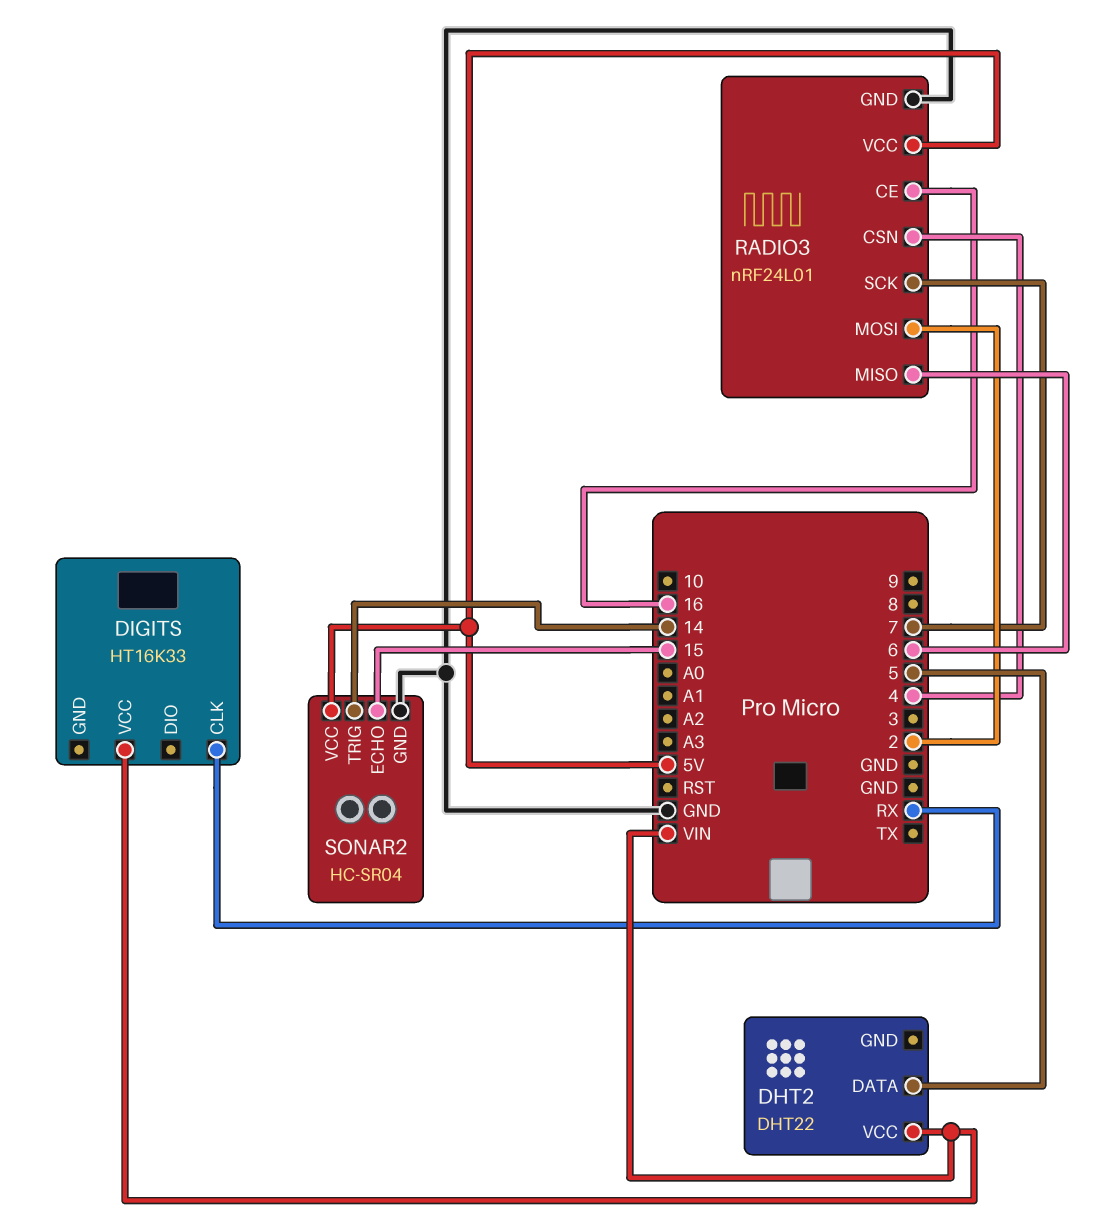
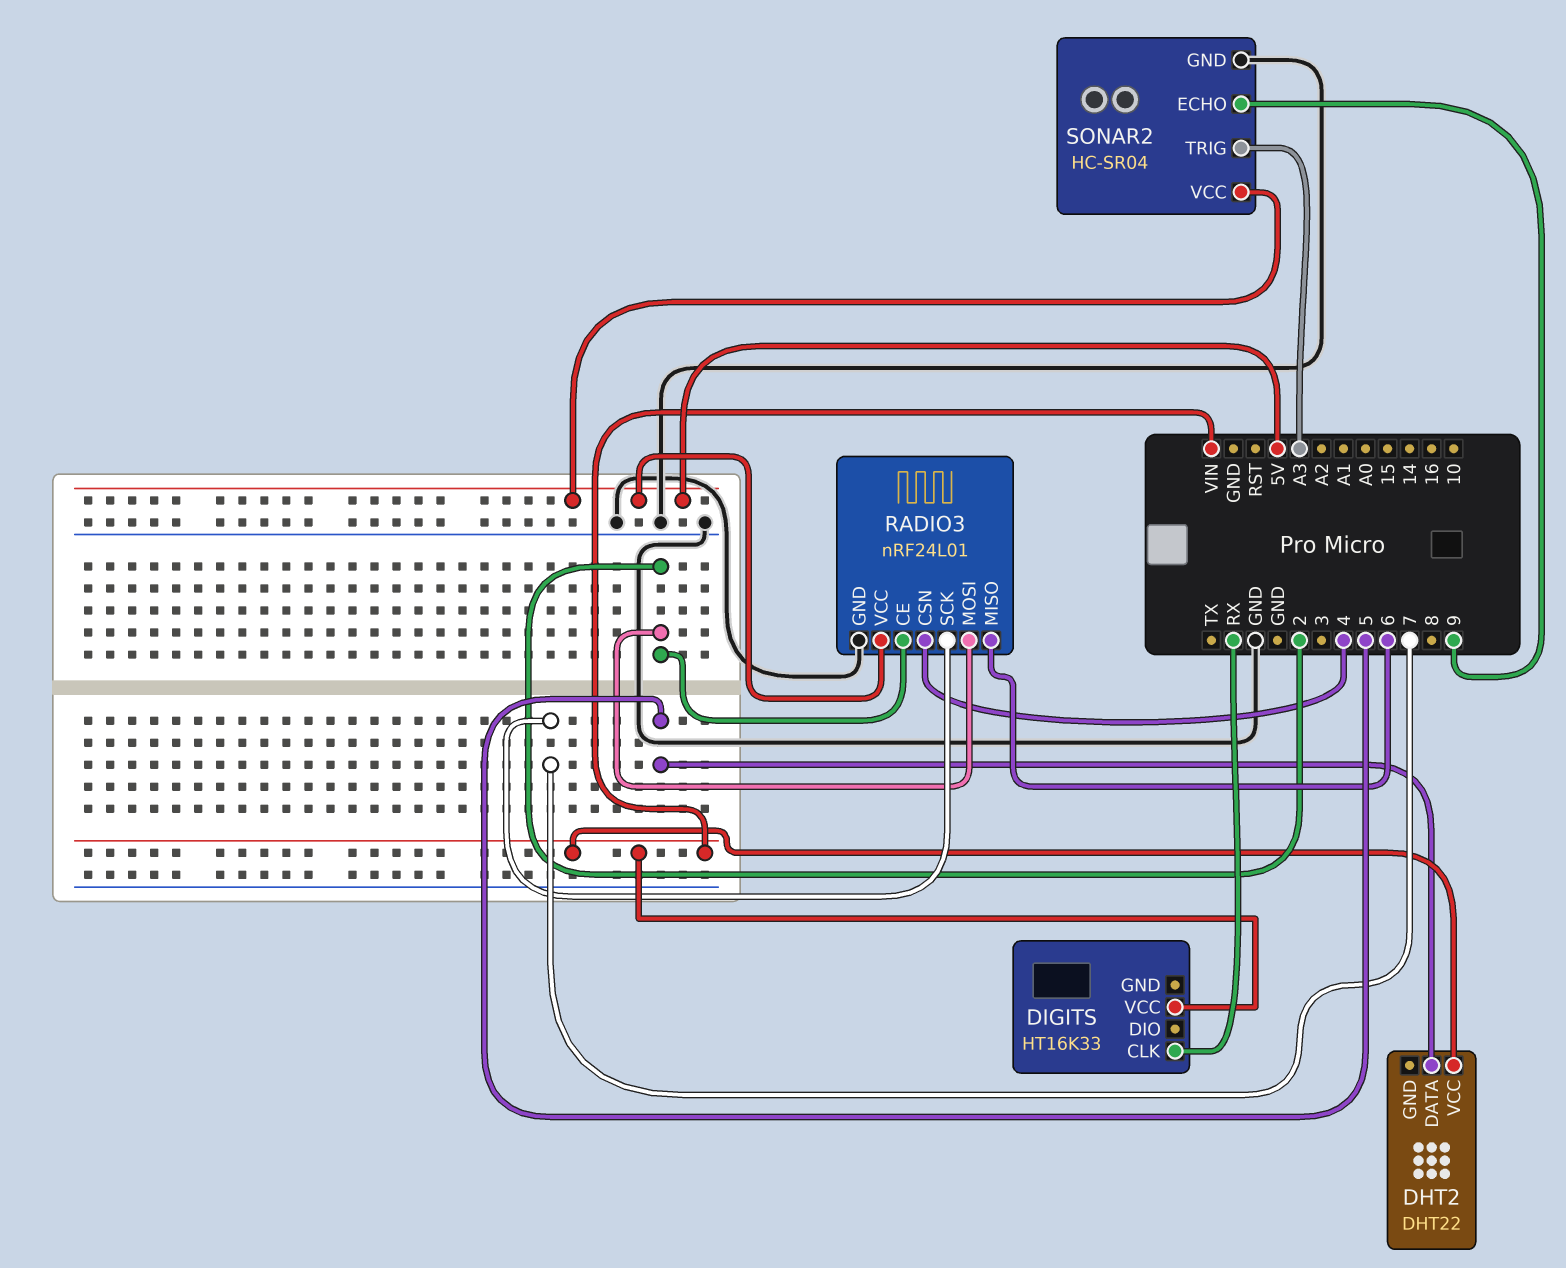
RADIO3 pin CE: 16 -> 2
SONAR2 pin ECHO: 15 -> 9
SONAR2 pin TRIG: 14 -> A3

